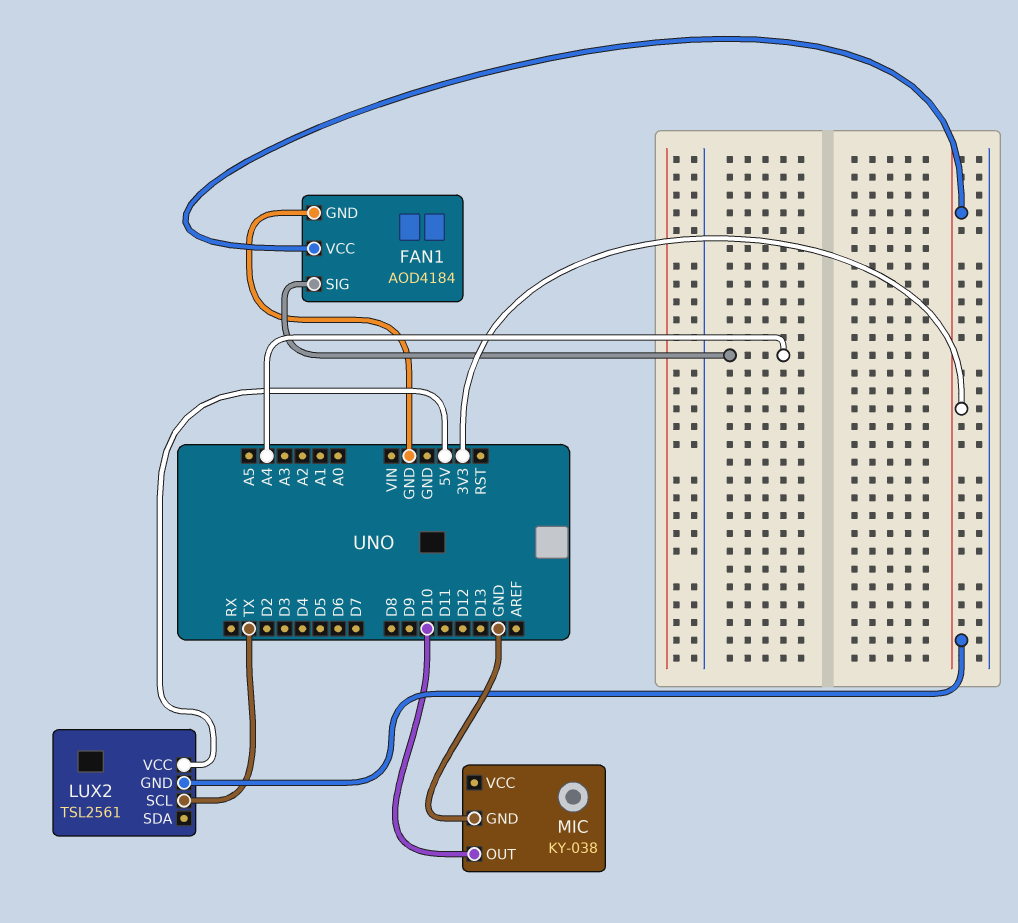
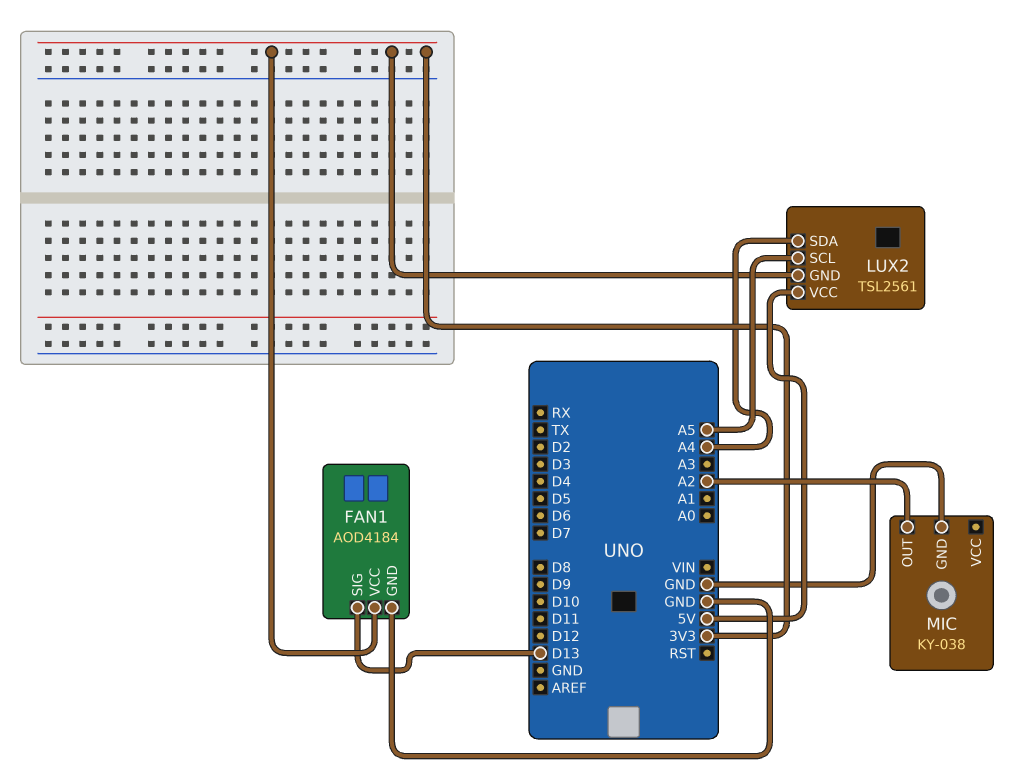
FAN1 pin SIG: A4 -> D13
LUX2 pin SCL: TX -> A5
LUX2 pin SDA: none -> A4
MIC pin OUT: D10 -> A2

